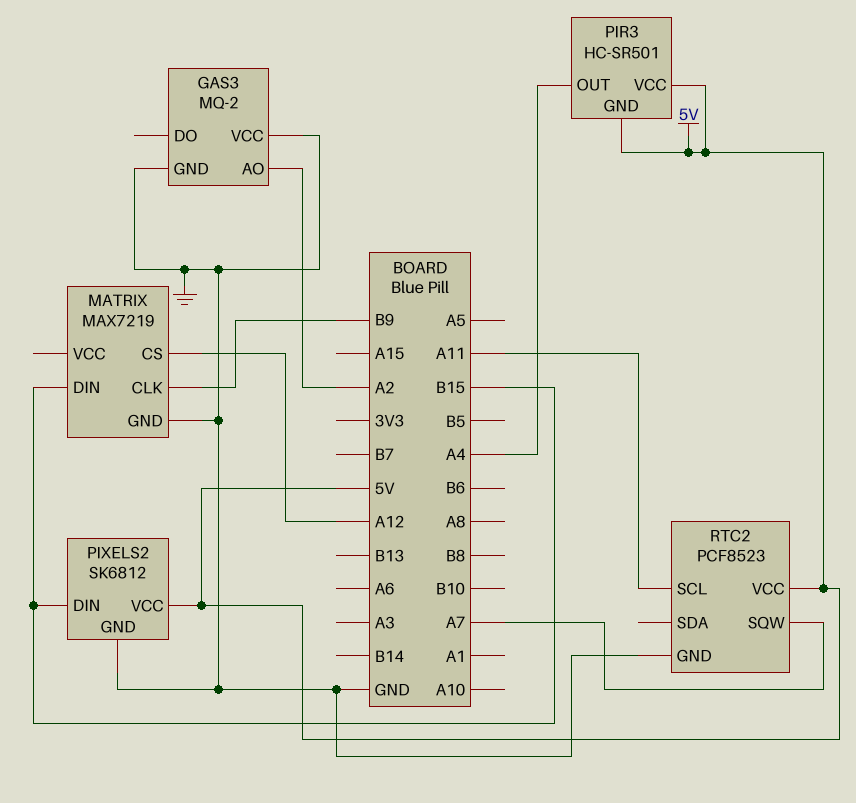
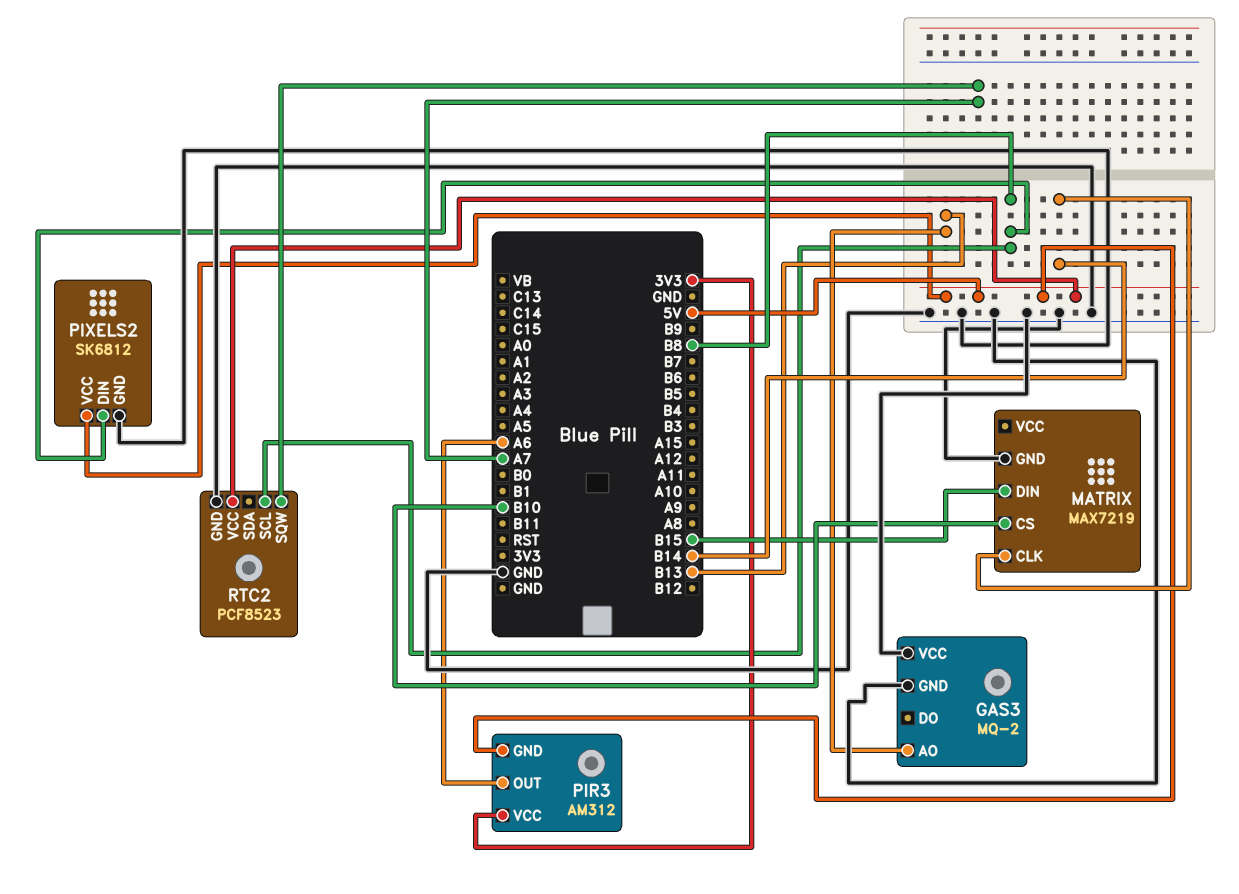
GAS3 pin AO: A2 -> B13
MATRIX pin CLK: B9 -> B14
MATRIX pin CS: A12 -> B10
PIR3: HC-SR501 -> AM312
PIR3 pin OUT: A4 -> A6
PIR3 pin VCC: 5V -> 3V3
PIXELS2 pin DIN: B15 -> B8
RTC2 pin SCL: A11 -> B8

